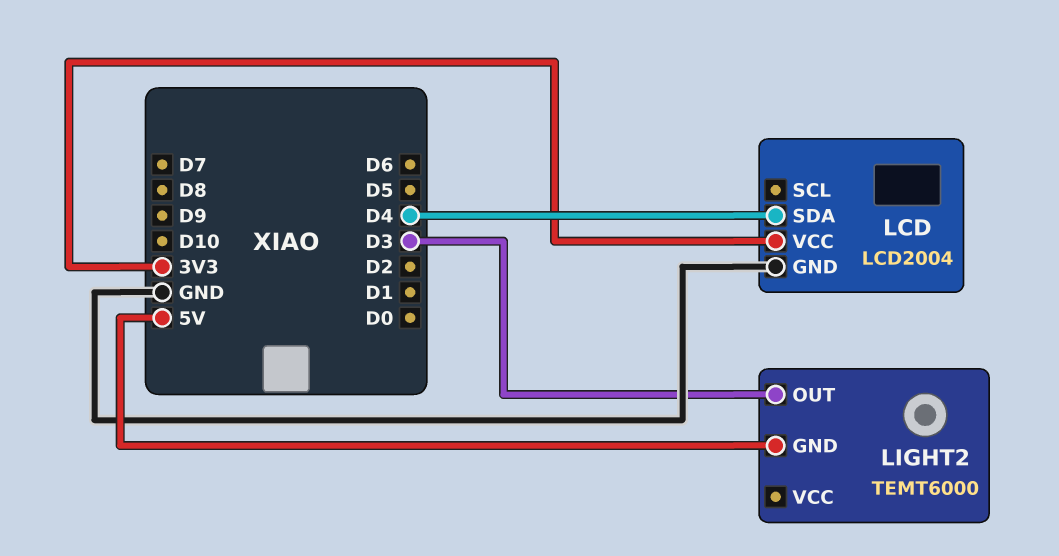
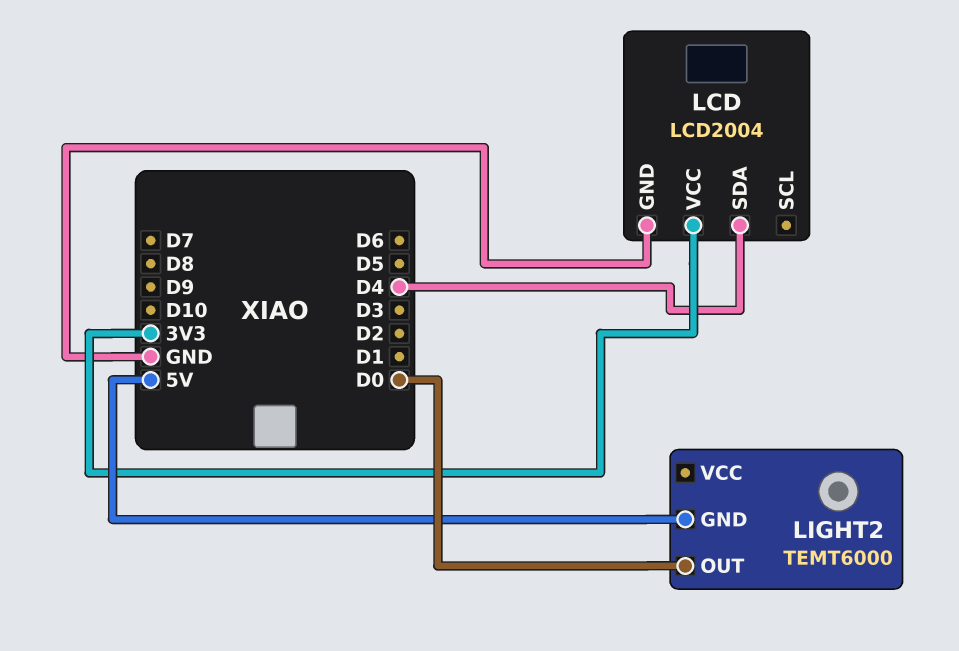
LIGHT2 pin OUT: D3 -> D0

